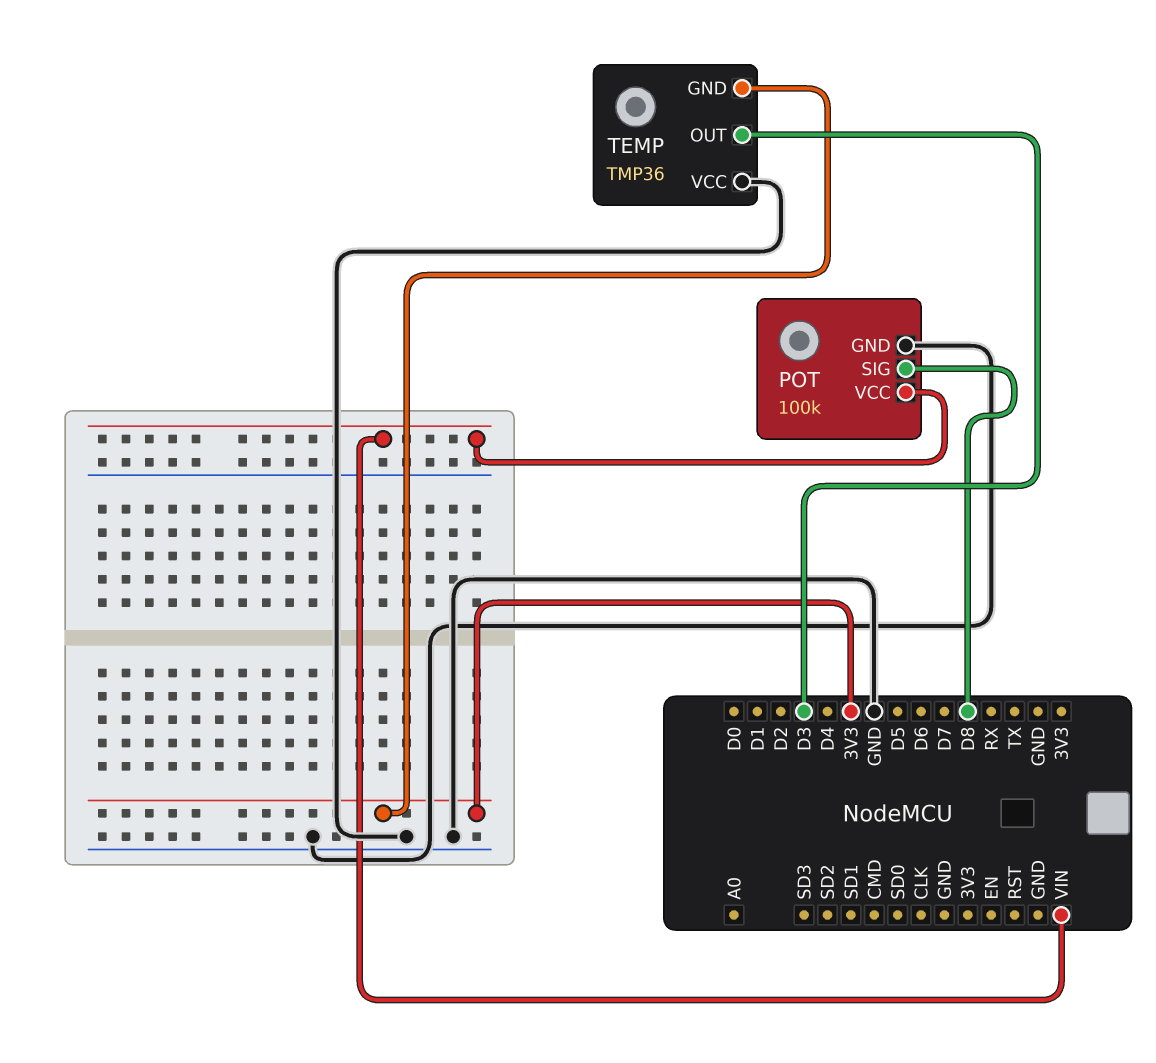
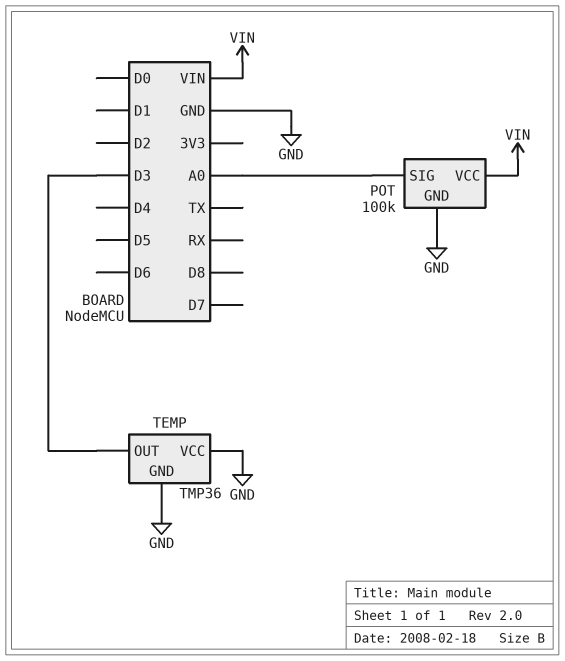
POT pin SIG: D8 -> A0
TEMP pin GND: 3V3 -> GND

